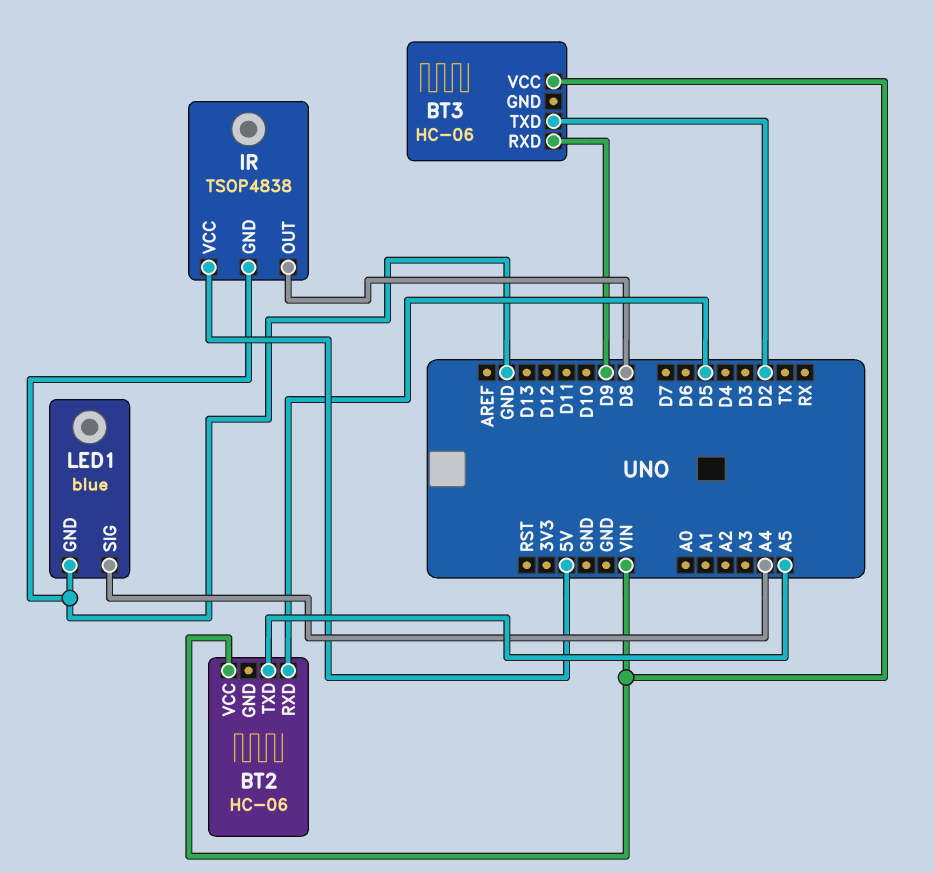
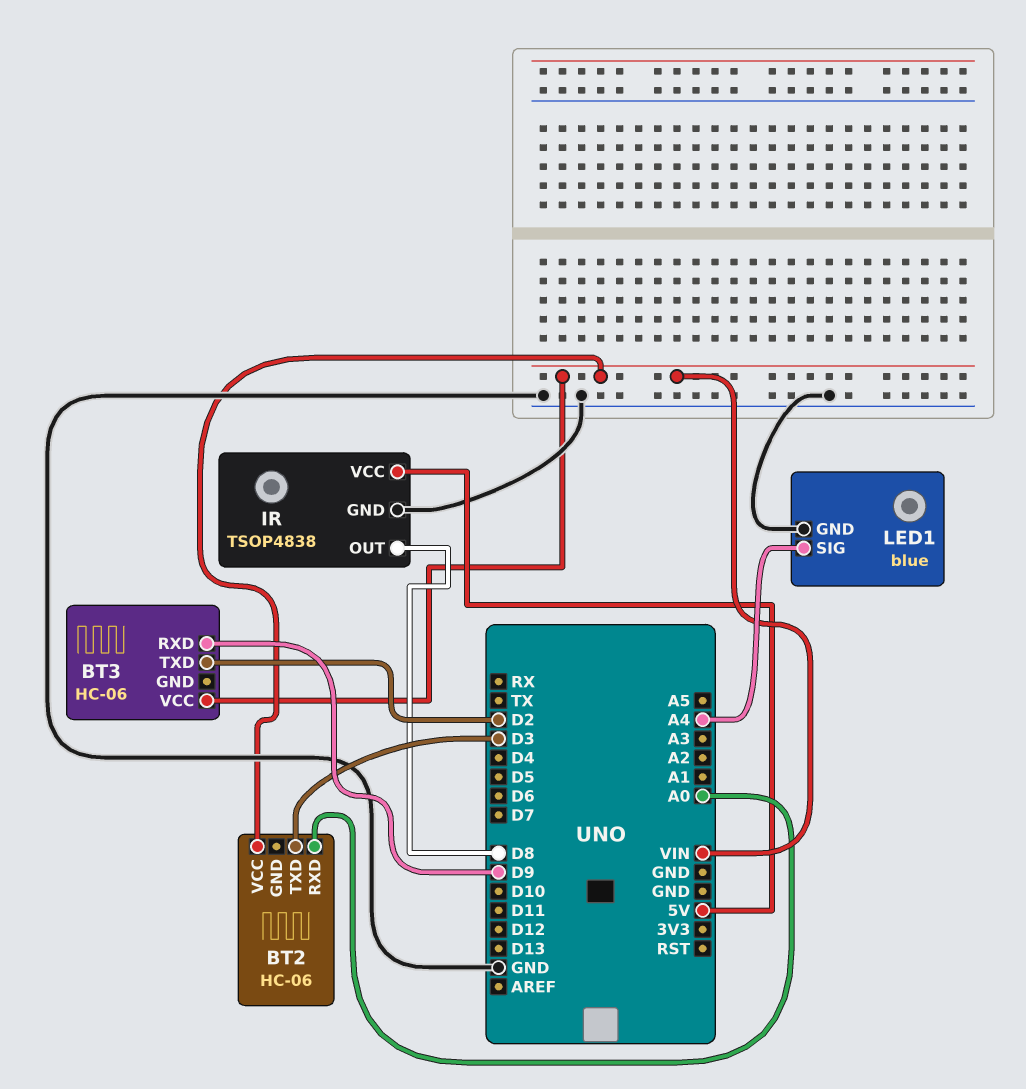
BT2 pin RXD: D5 -> A0
BT2 pin TXD: A5 -> D3

